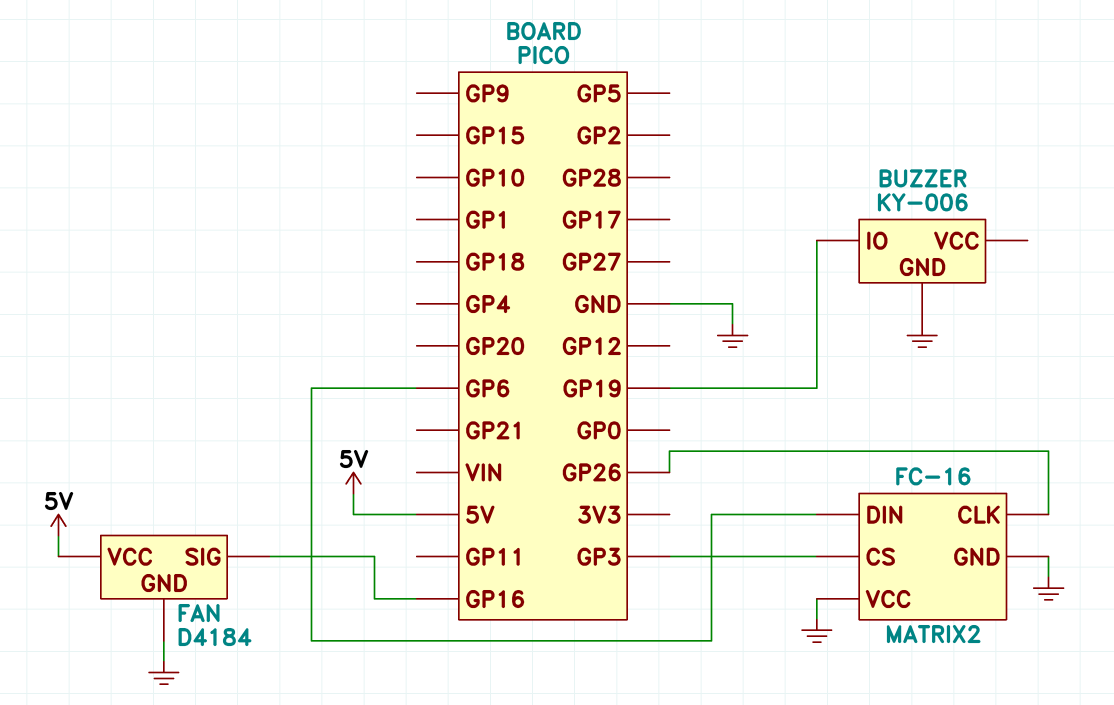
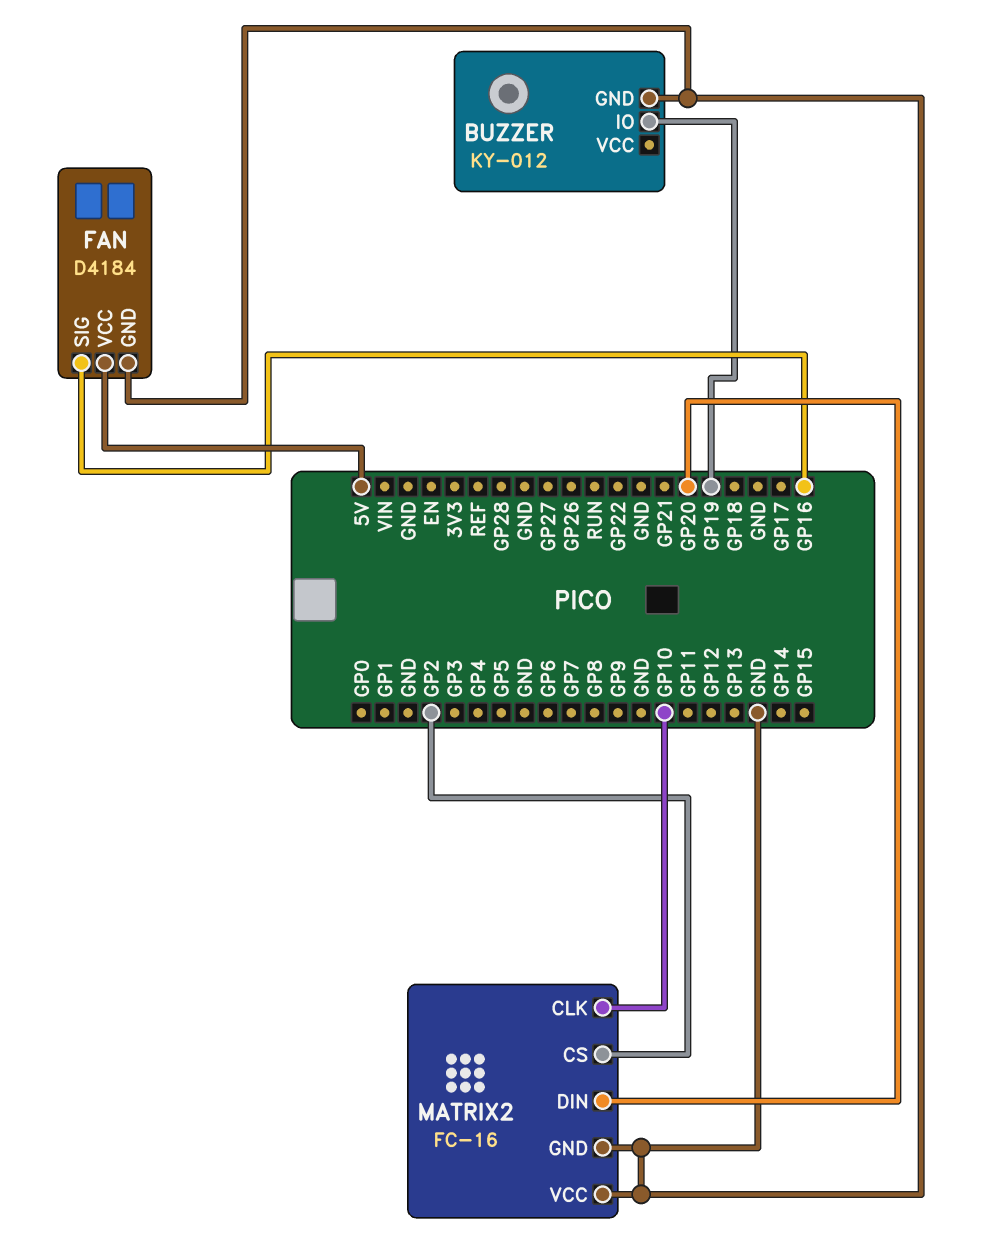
BUZZER: KY-006 -> KY-012
MATRIX2 pin CLK: GP26 -> GP10
MATRIX2 pin CS: GP3 -> GP2
MATRIX2 pin DIN: GP6 -> GP20

